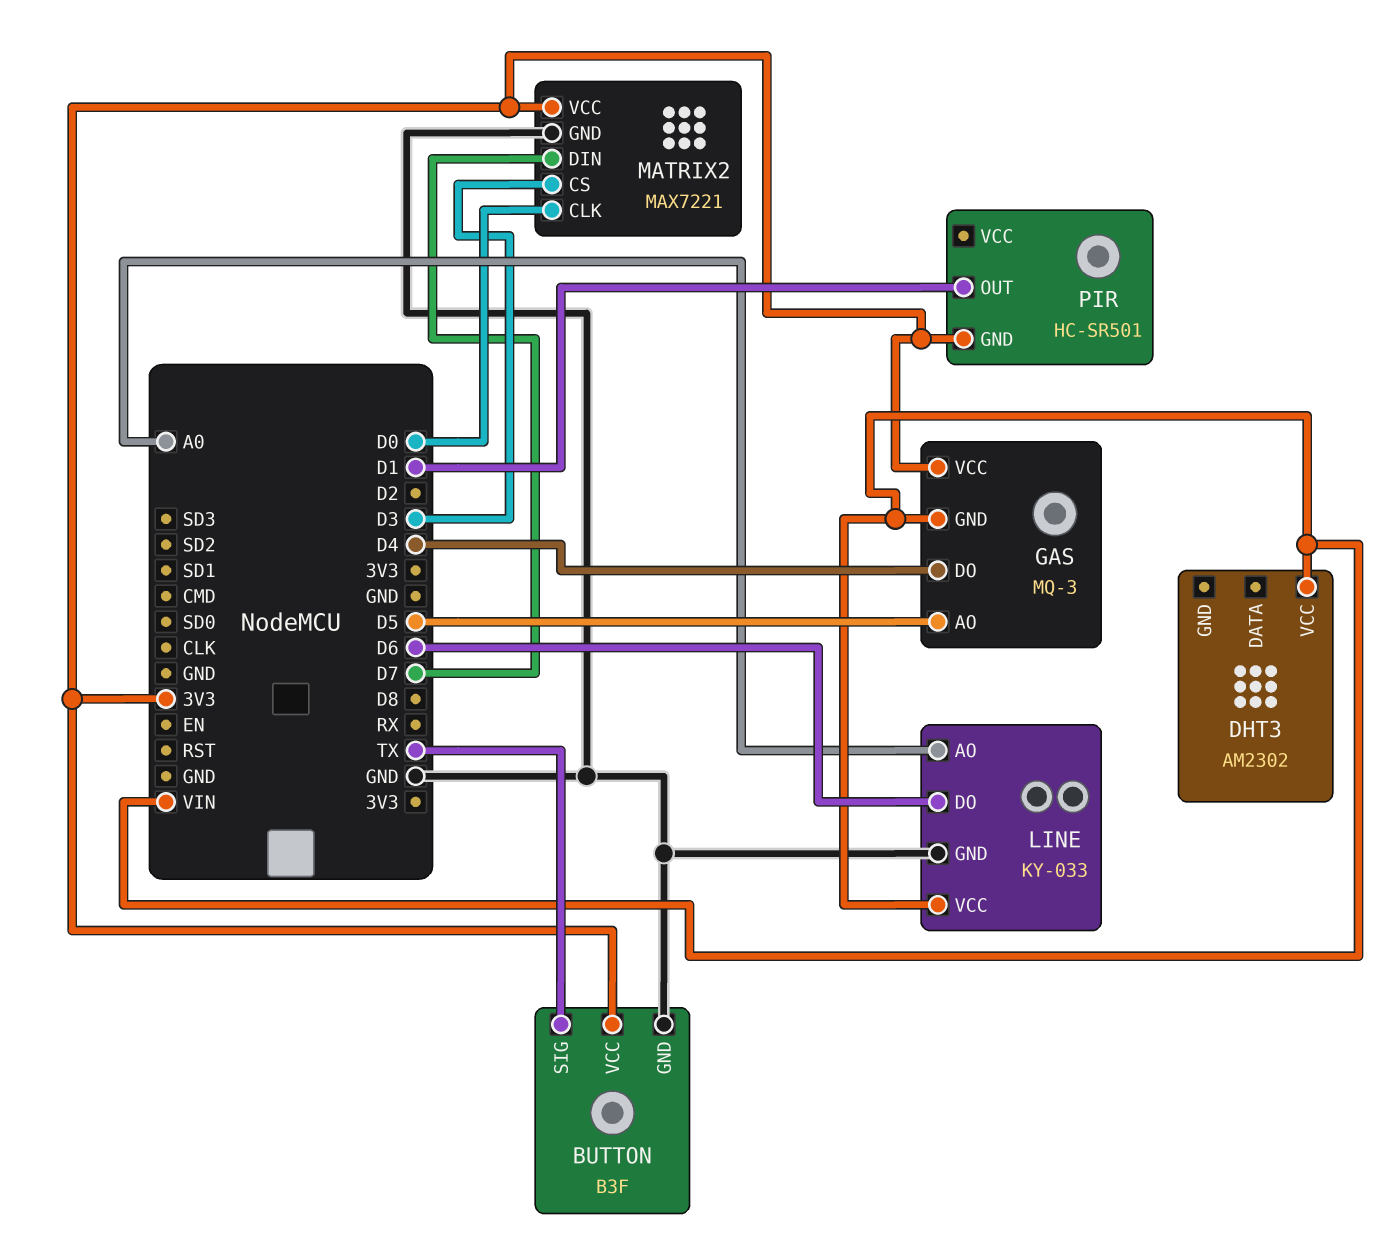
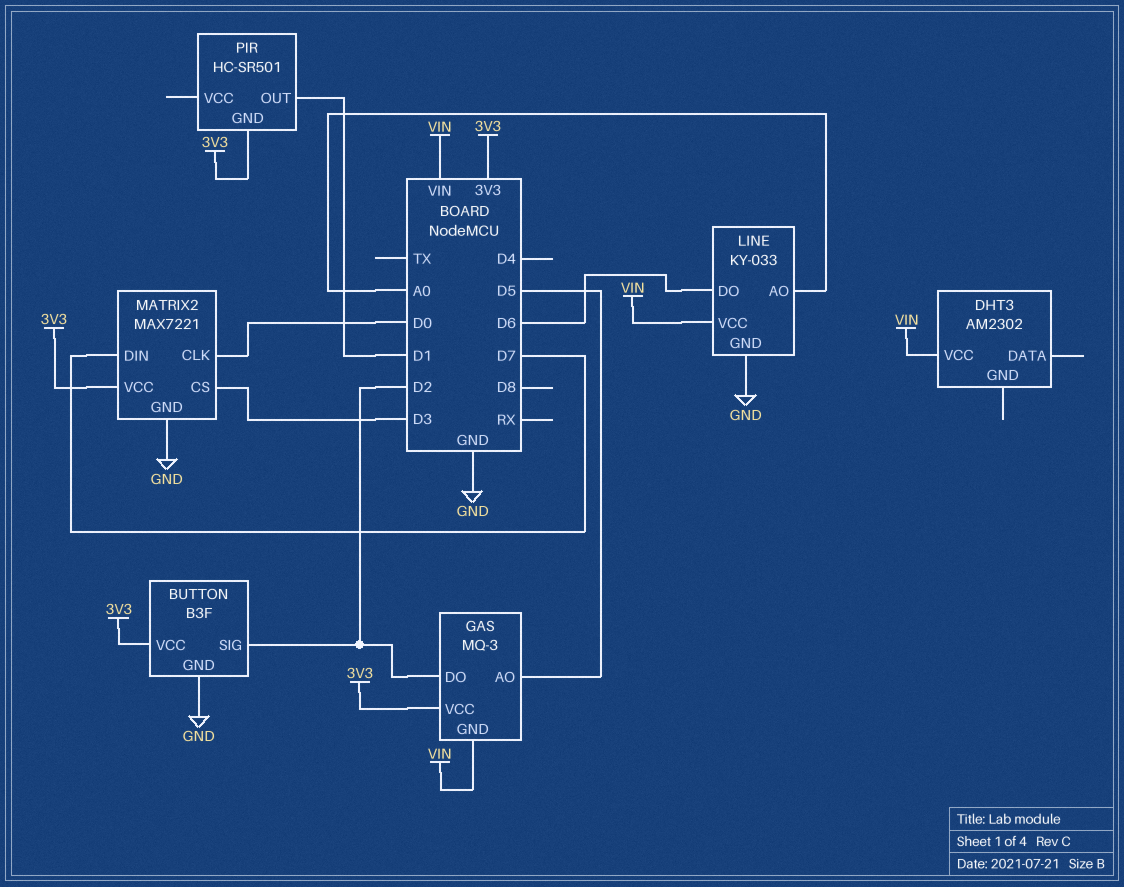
BUTTON pin SIG: TX -> D2
GAS pin DO: D4 -> D2

